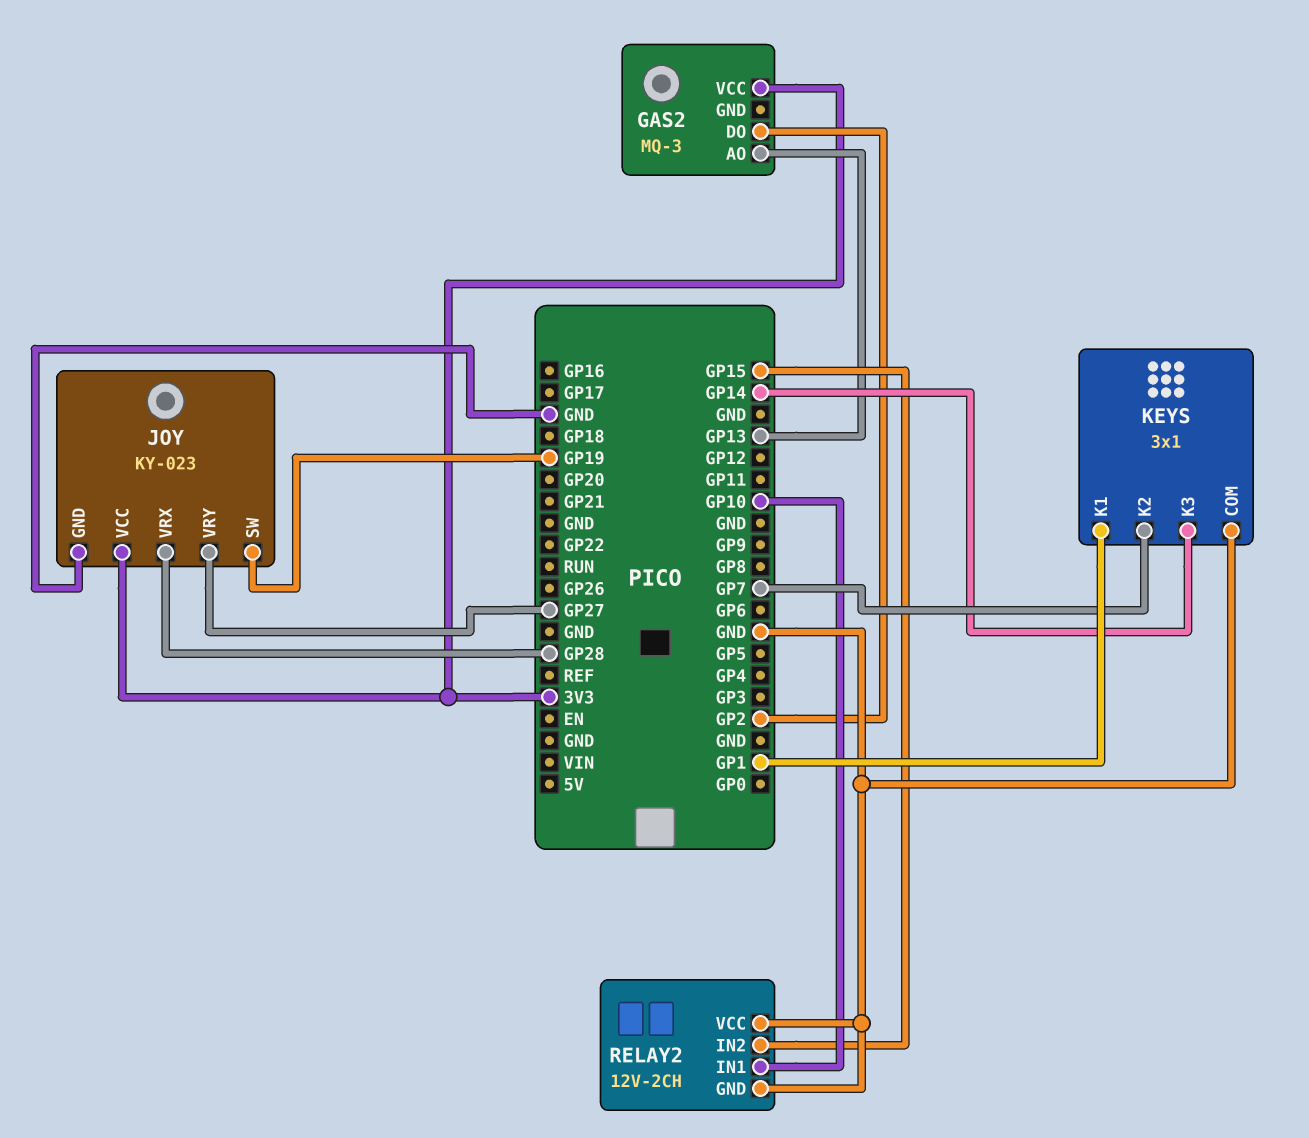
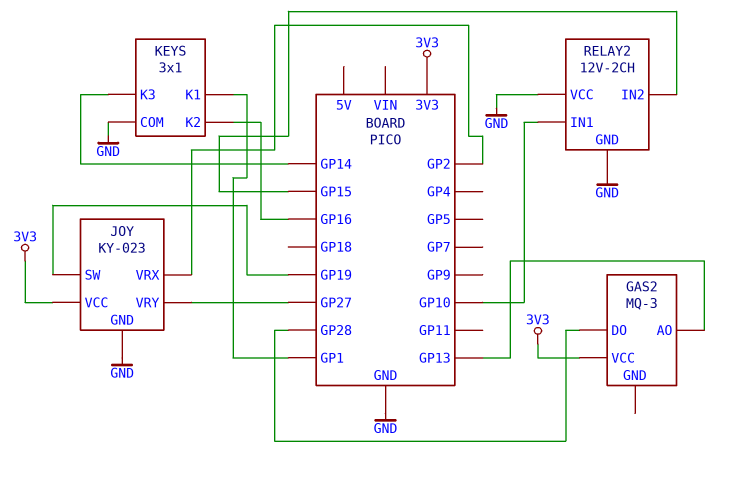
GAS2 pin DO: GP2 -> GP28
JOY pin VRX: GP28 -> GP2
KEYS pin K2: GP7 -> GP16

